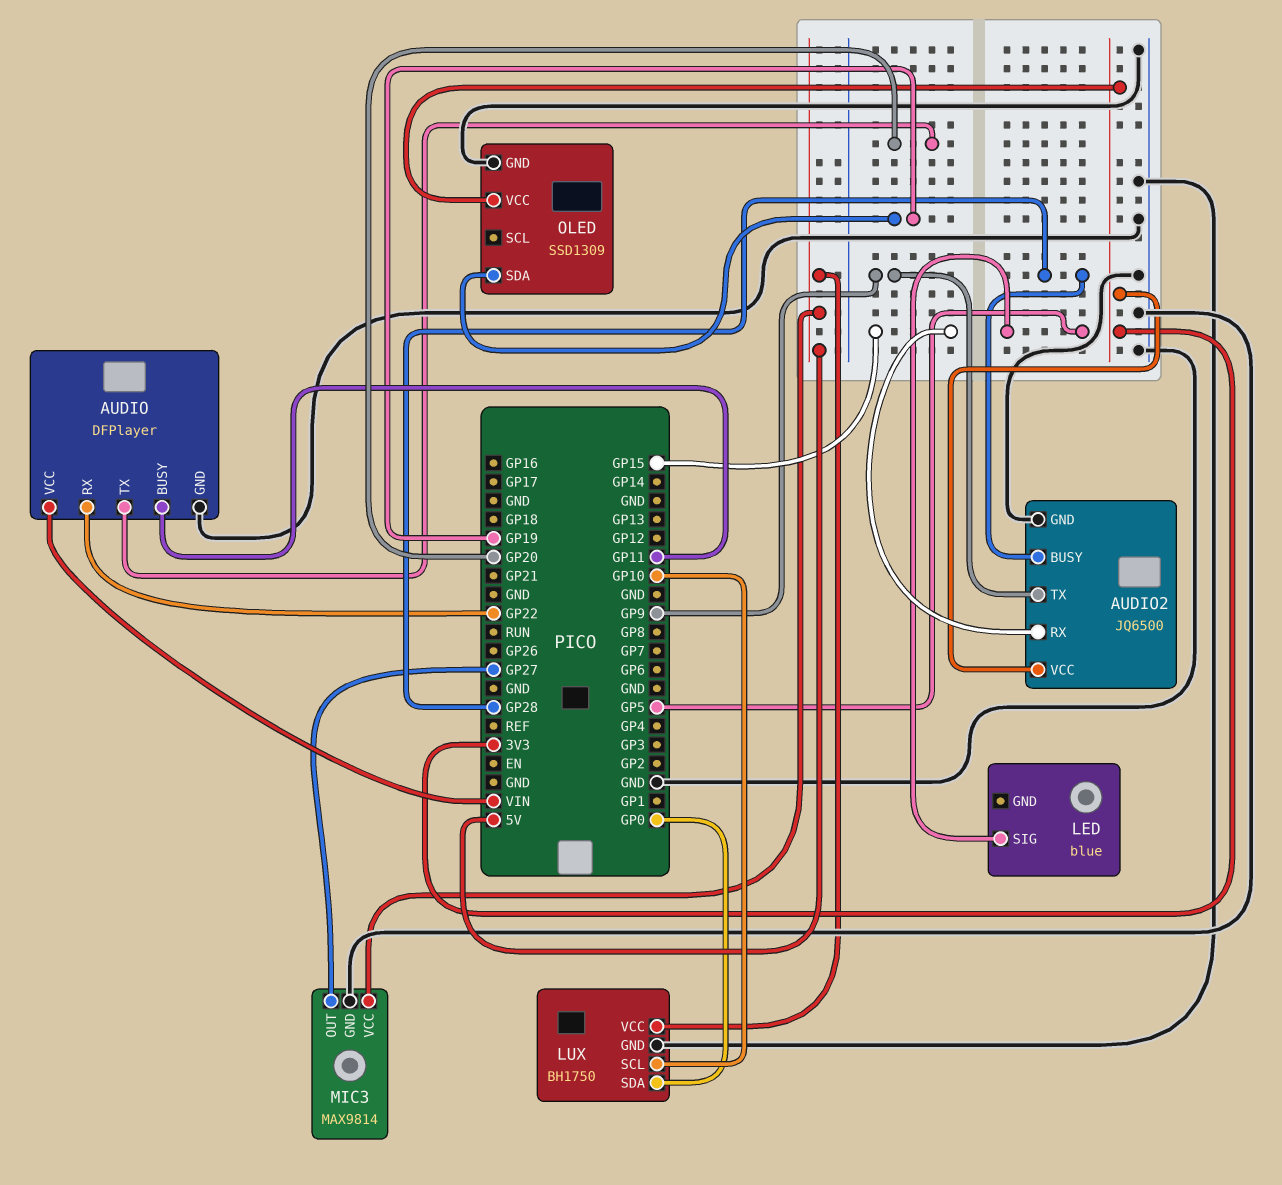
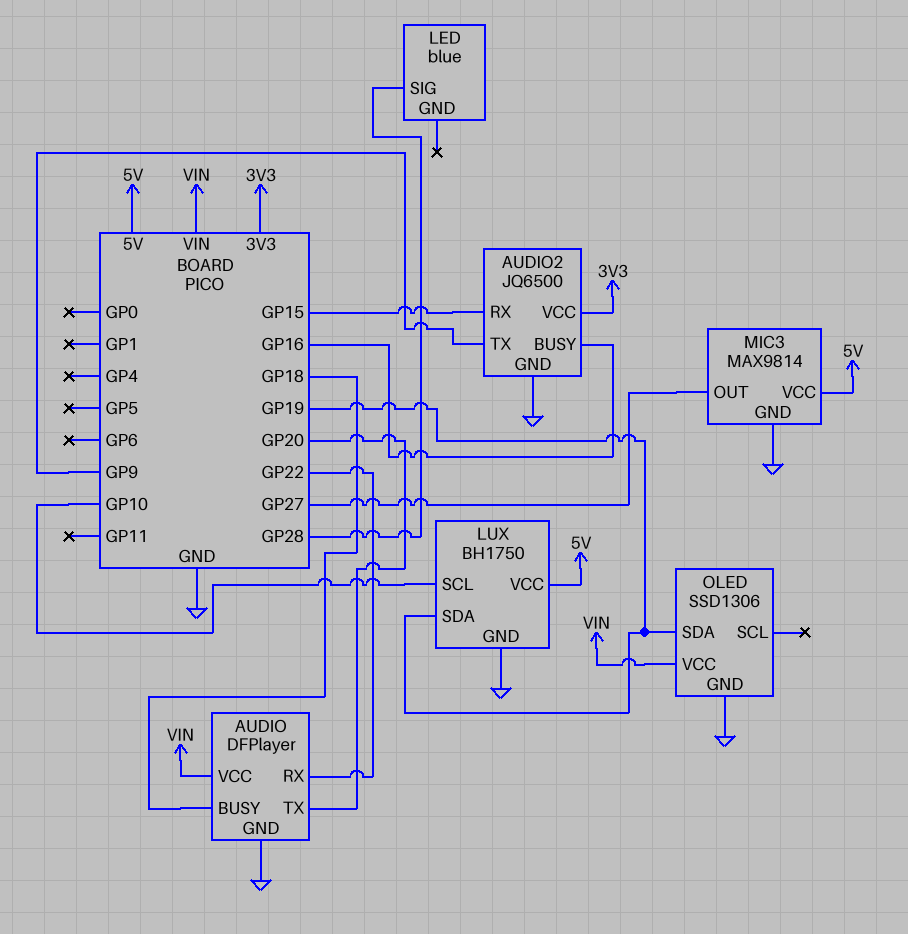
AUDIO pin BUSY: GP11 -> GP18
AUDIO2 pin BUSY: GP28 -> GP16
LED pin SIG: GP5 -> GP28
LUX pin SDA: GP0 -> GP19
OLED: SSD1309 -> SSD1306
OLED pin VCC: 3V3 -> VIN

